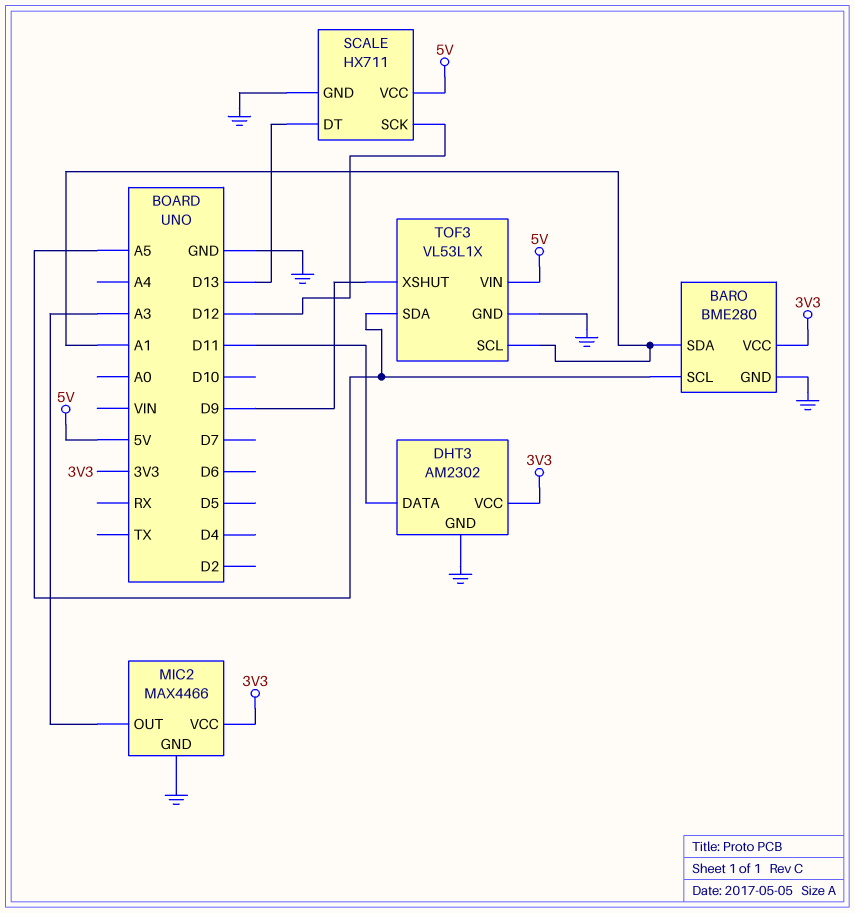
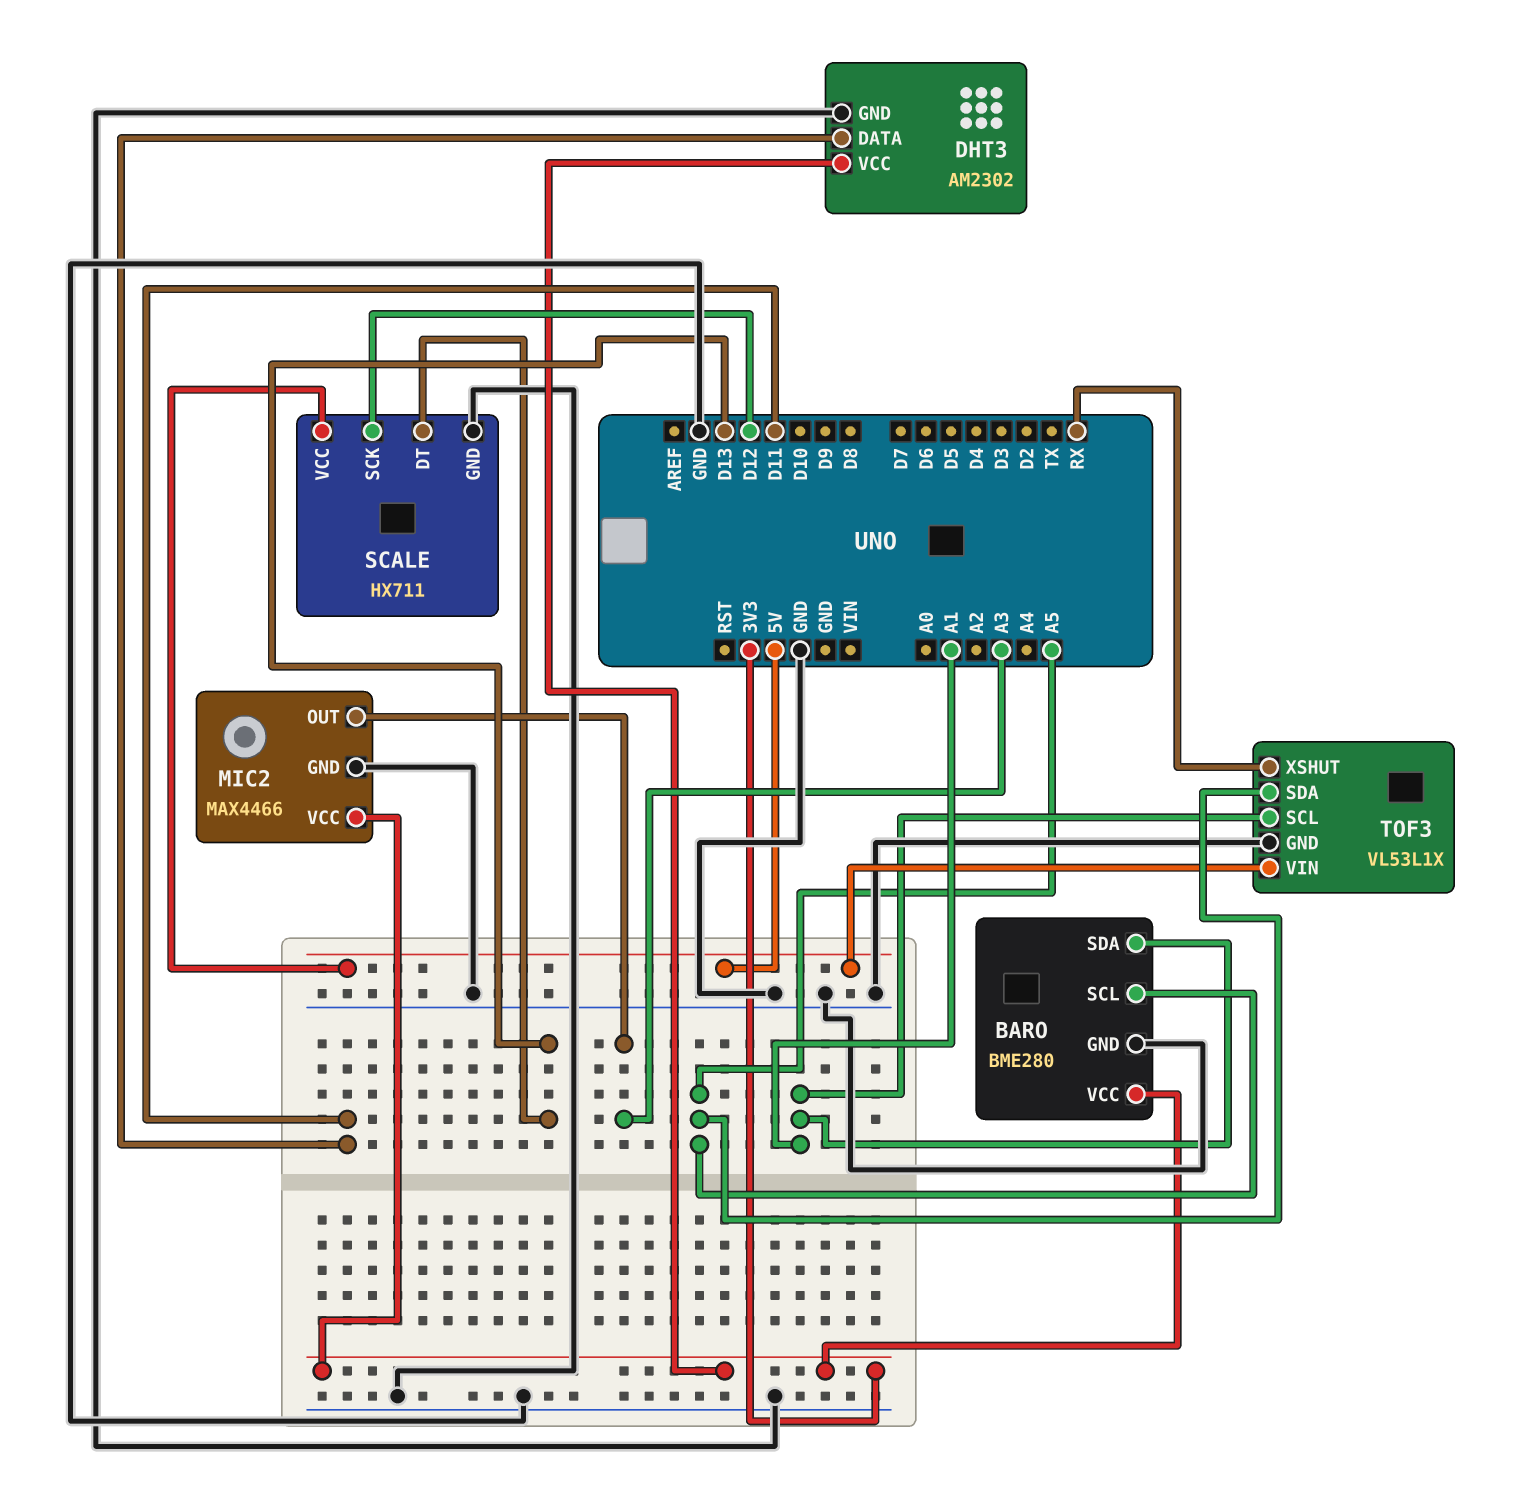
TOF3 pin XSHUT: D9 -> RX

